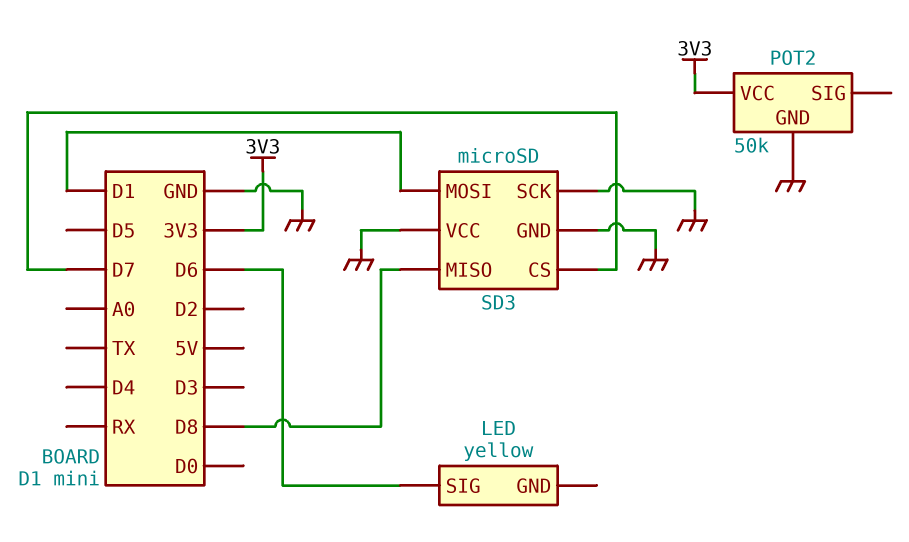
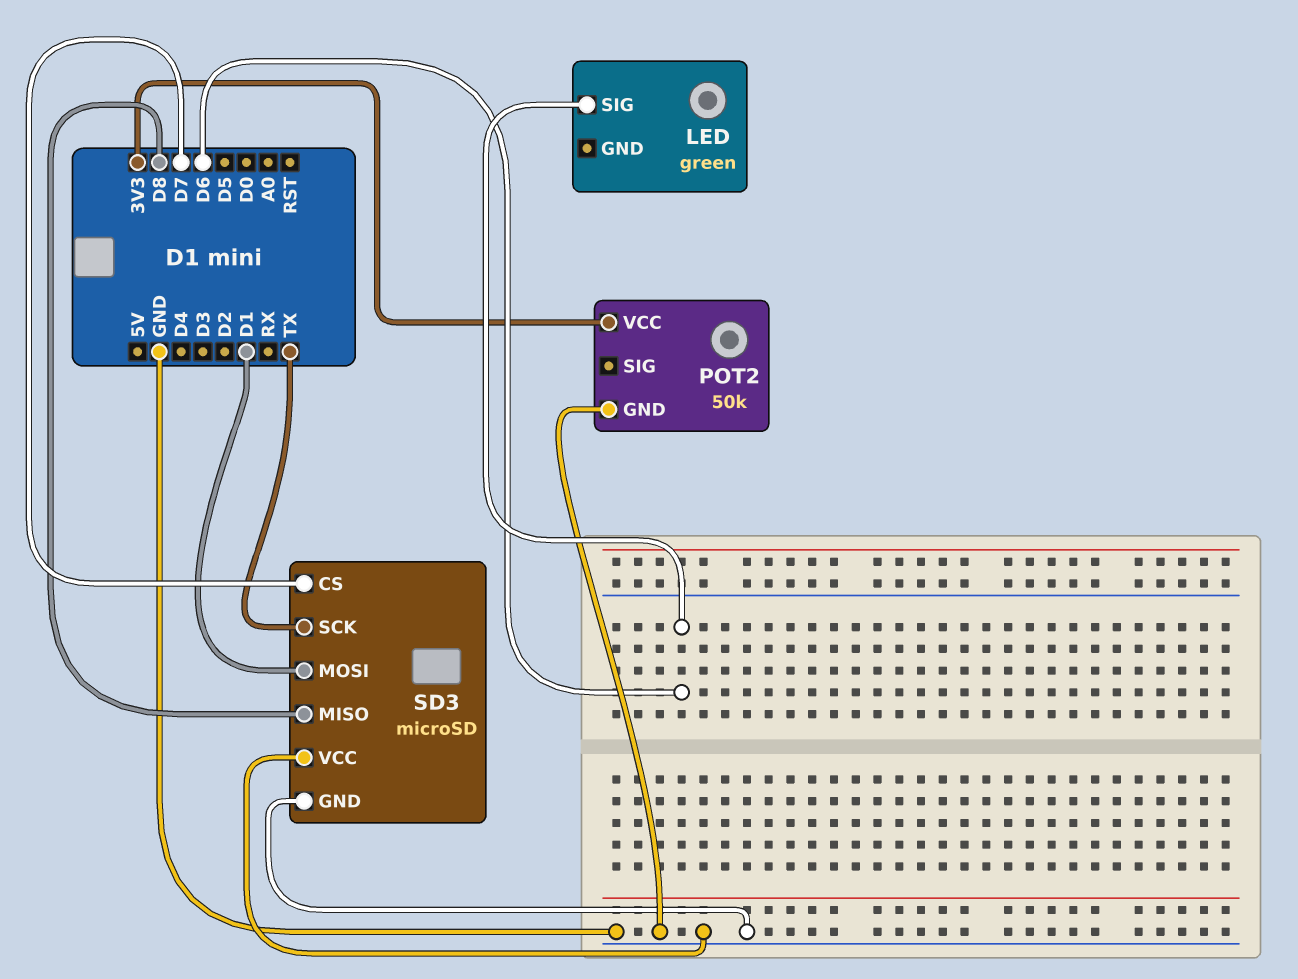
LED: yellow -> green
SD3 pin SCK: GND -> TX

